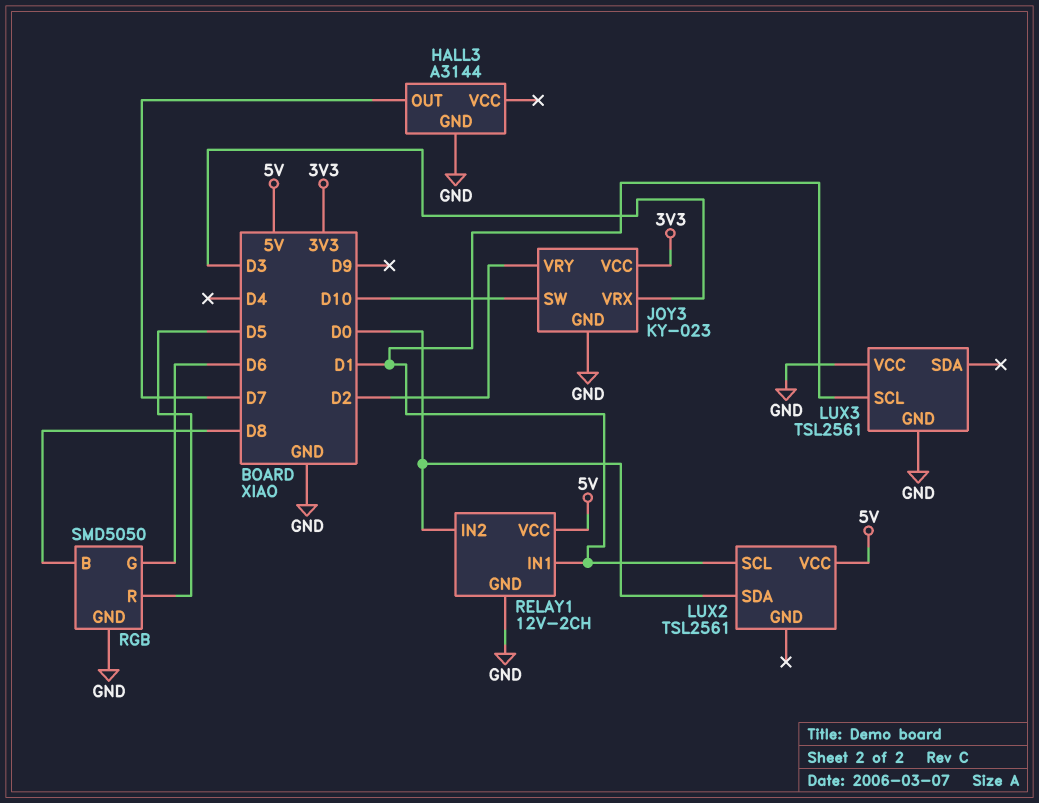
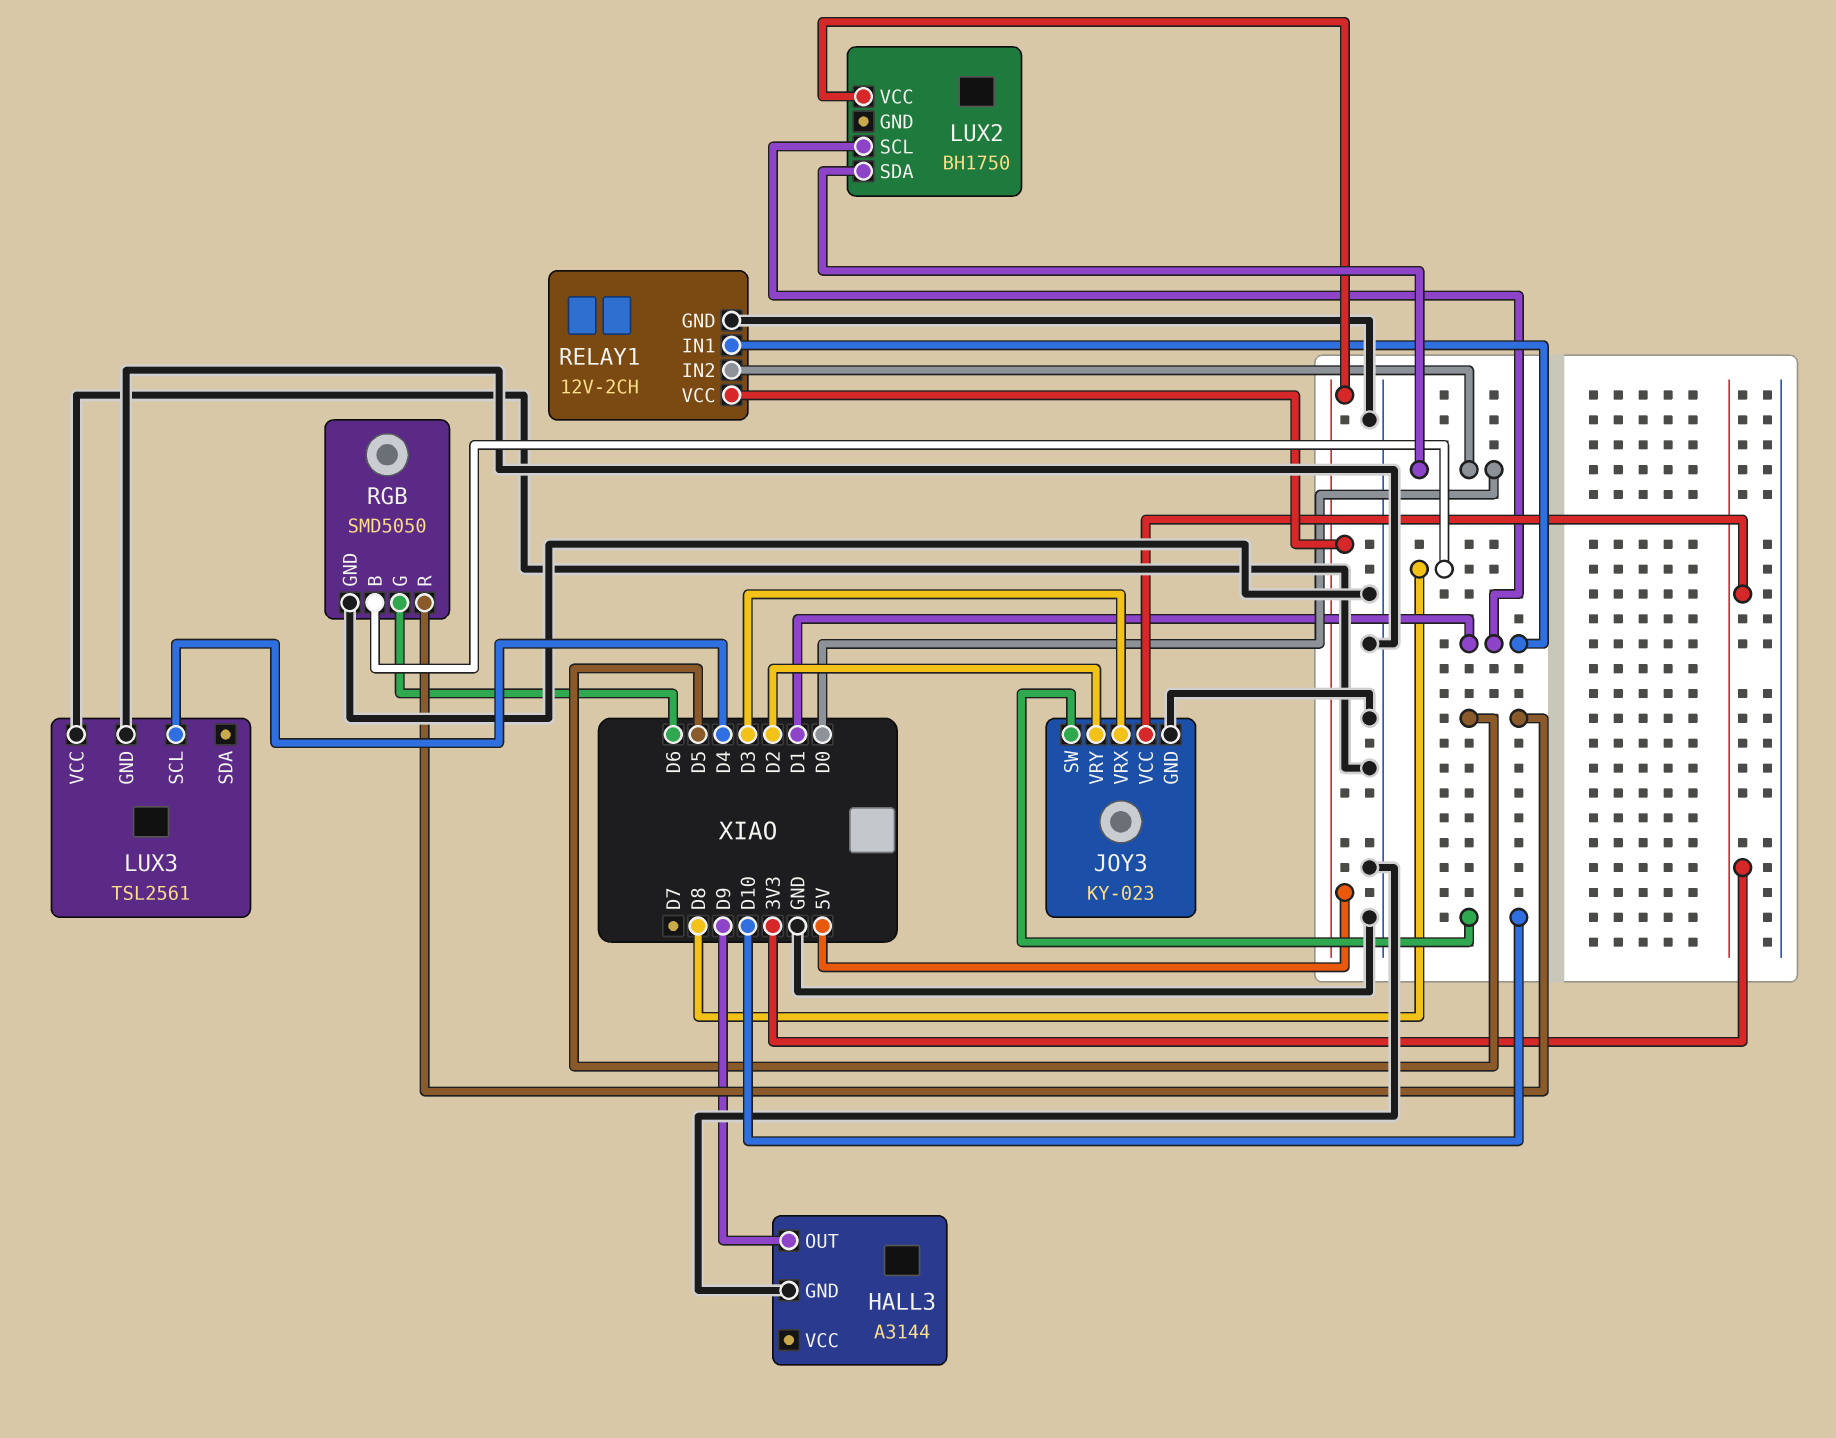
HALL3 pin OUT: D7 -> D9
LUX2: TSL2561 -> BH1750
LUX3 pin SCL: D1 -> D4

